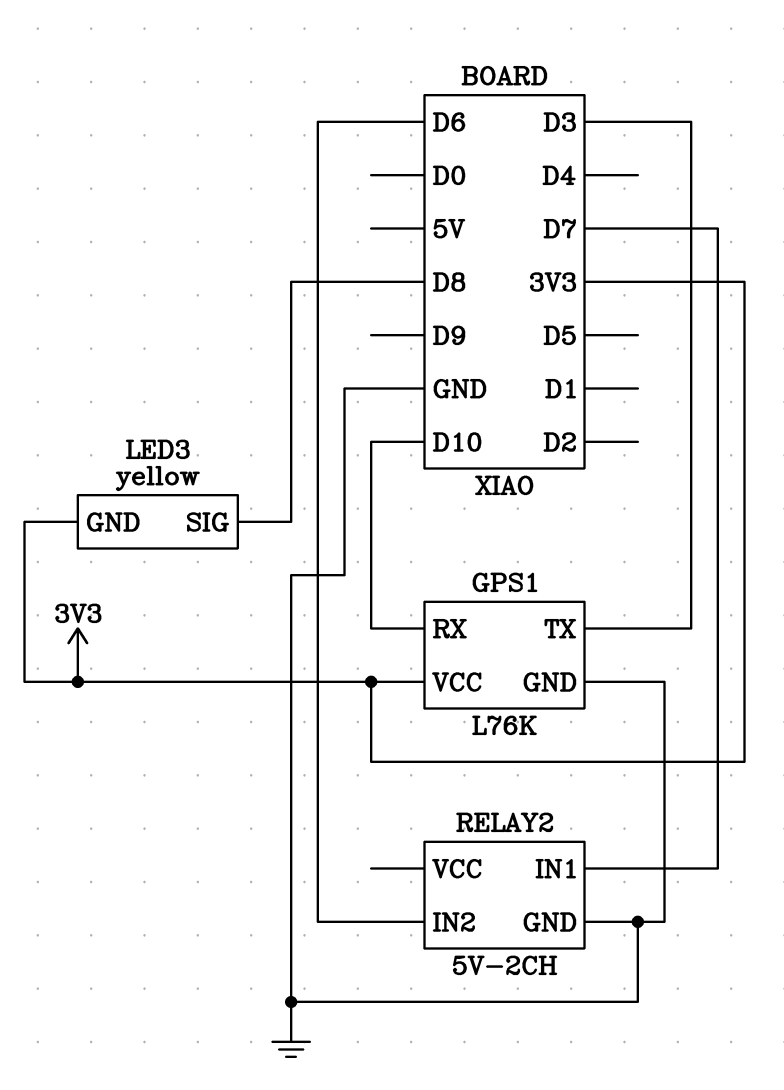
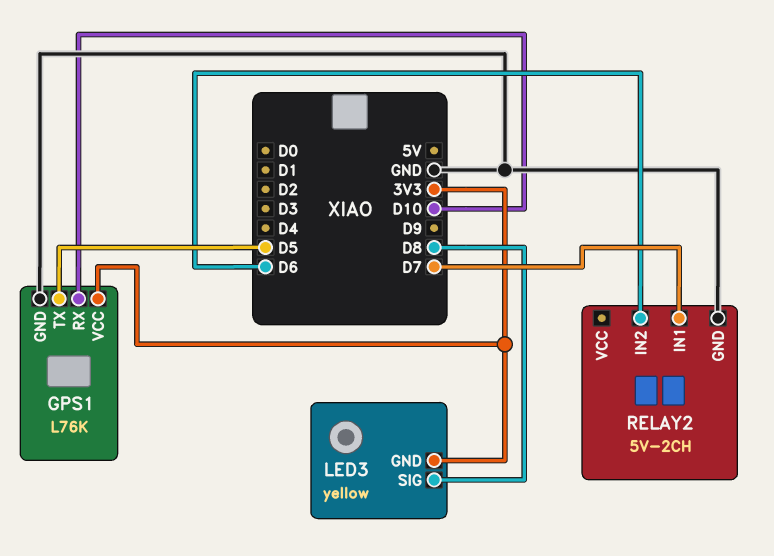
GPS1 pin TX: D3 -> D5

